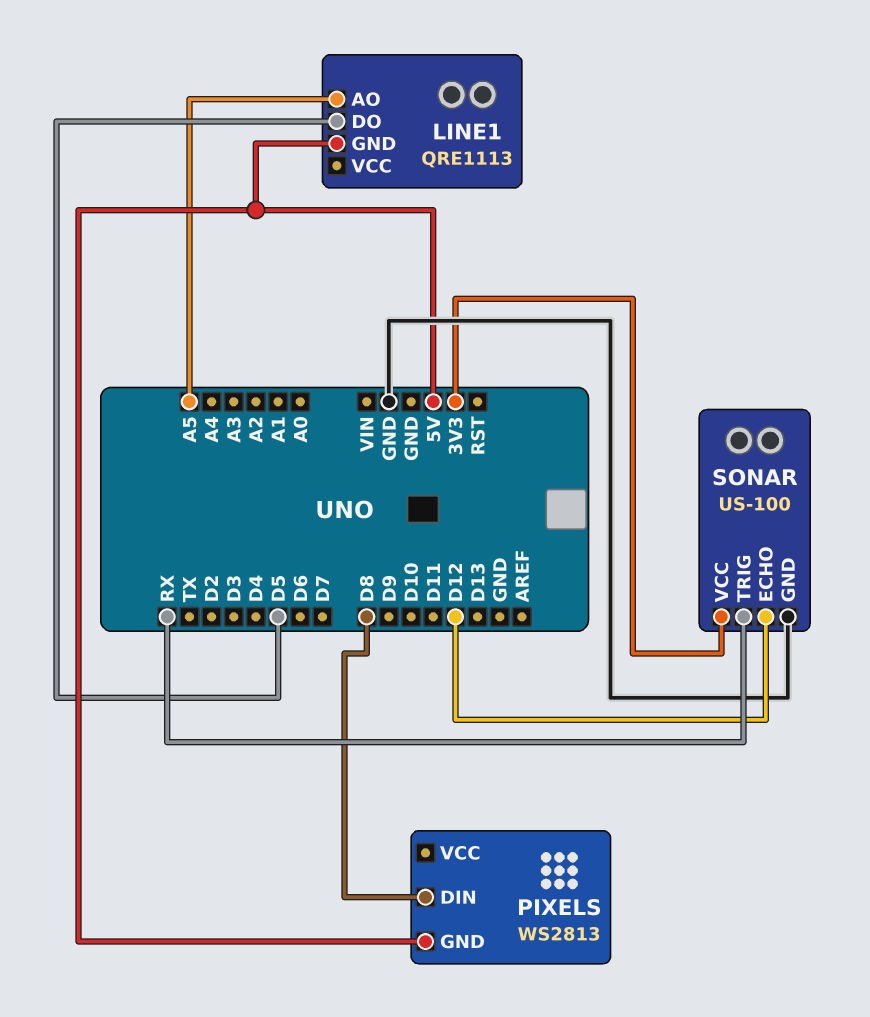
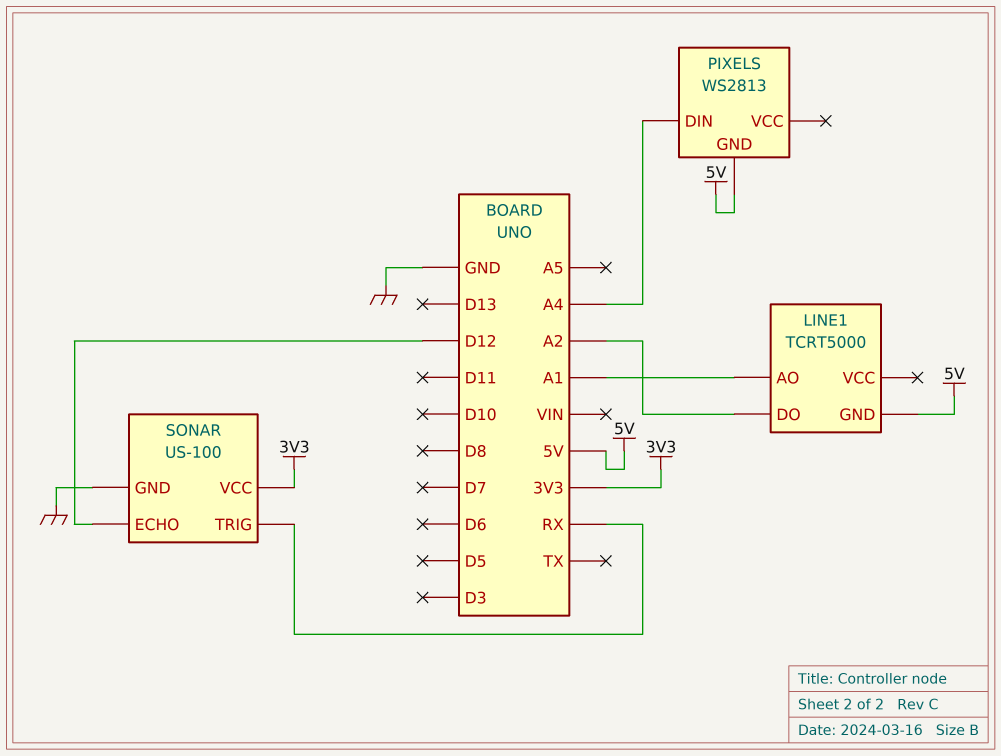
LINE1: QRE1113 -> TCRT5000
LINE1 pin AO: A5 -> A1
LINE1 pin DO: D5 -> A2
PIXELS pin DIN: D8 -> A4

